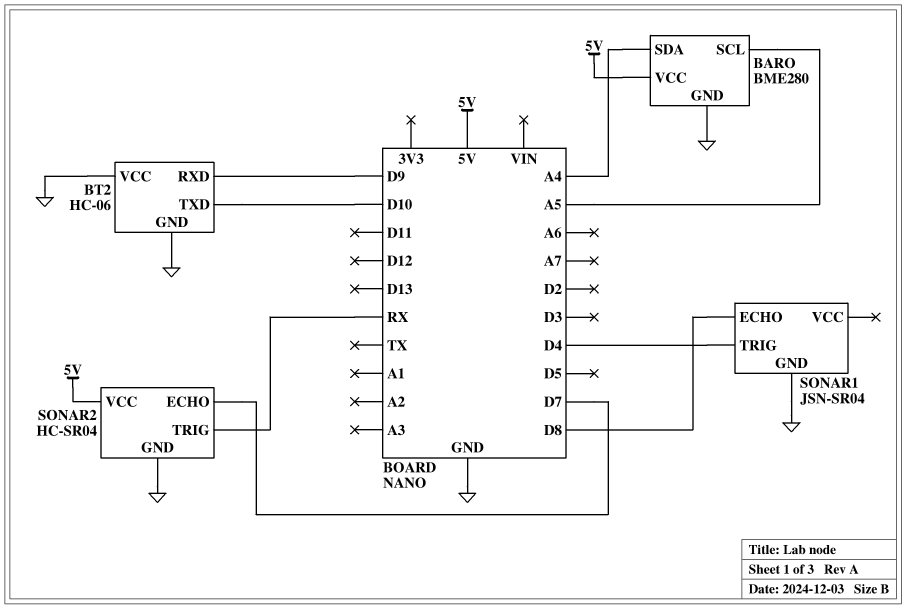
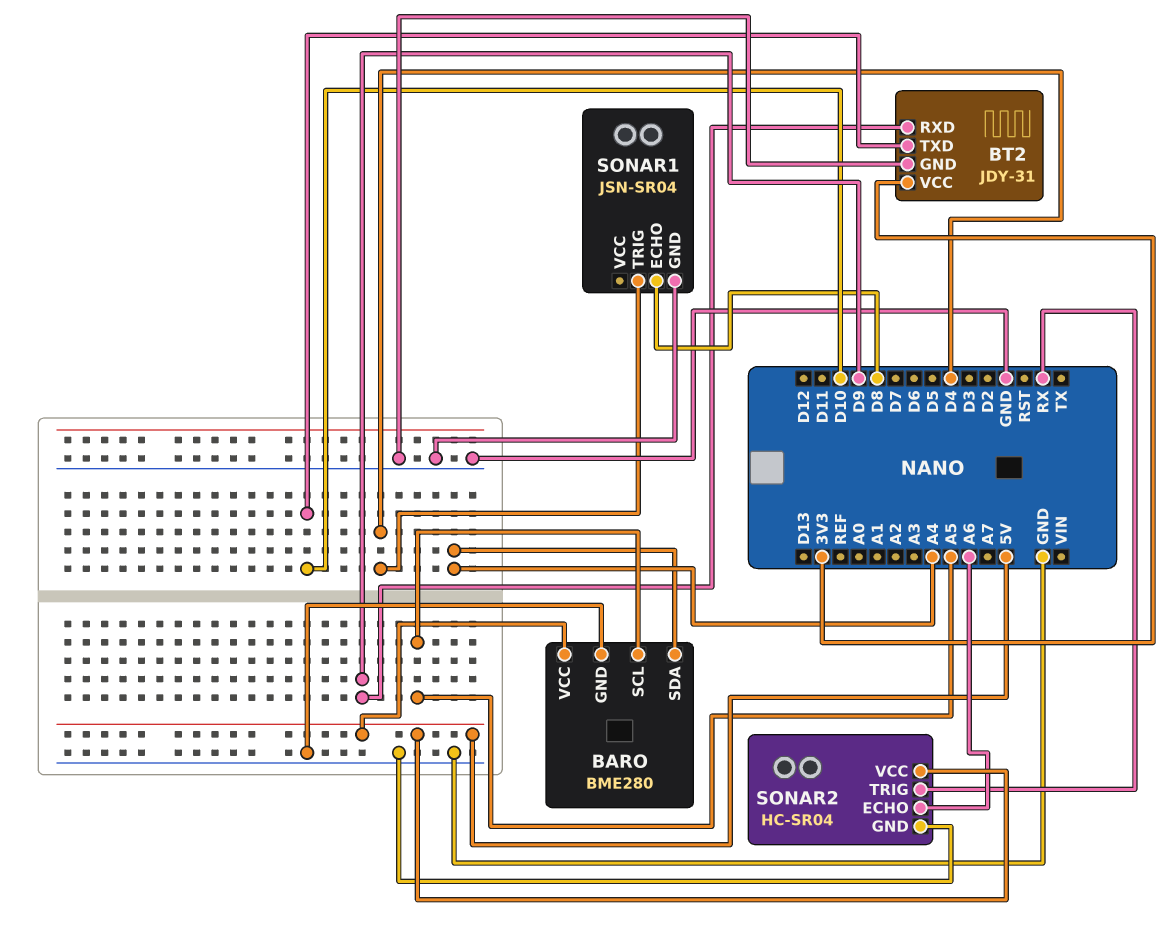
BT2: HC-06 -> JDY-31
BT2 pin VCC: GND -> 3V3
SONAR2 pin ECHO: D7 -> A6

